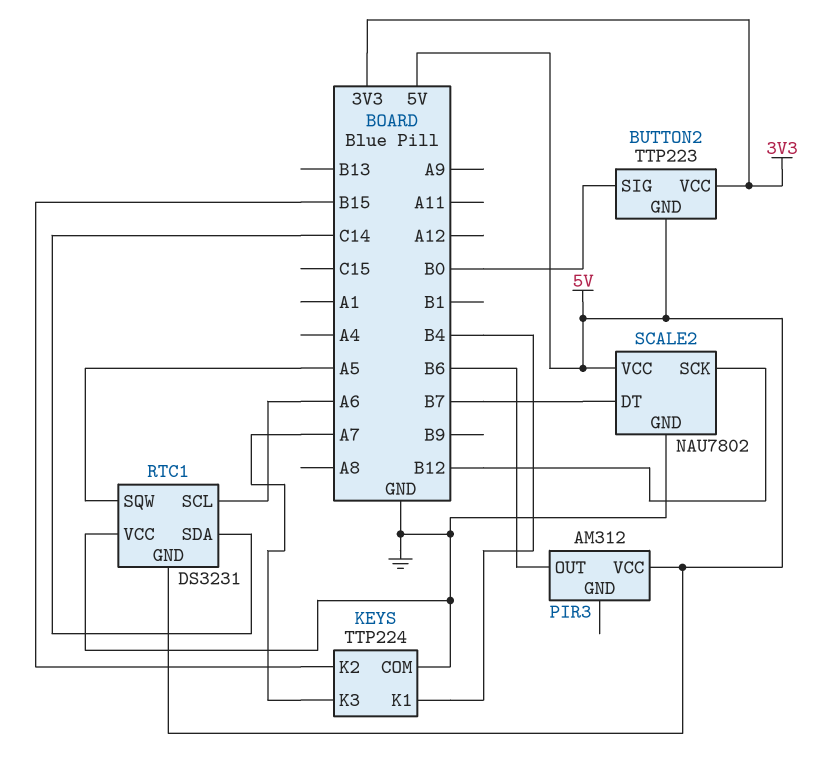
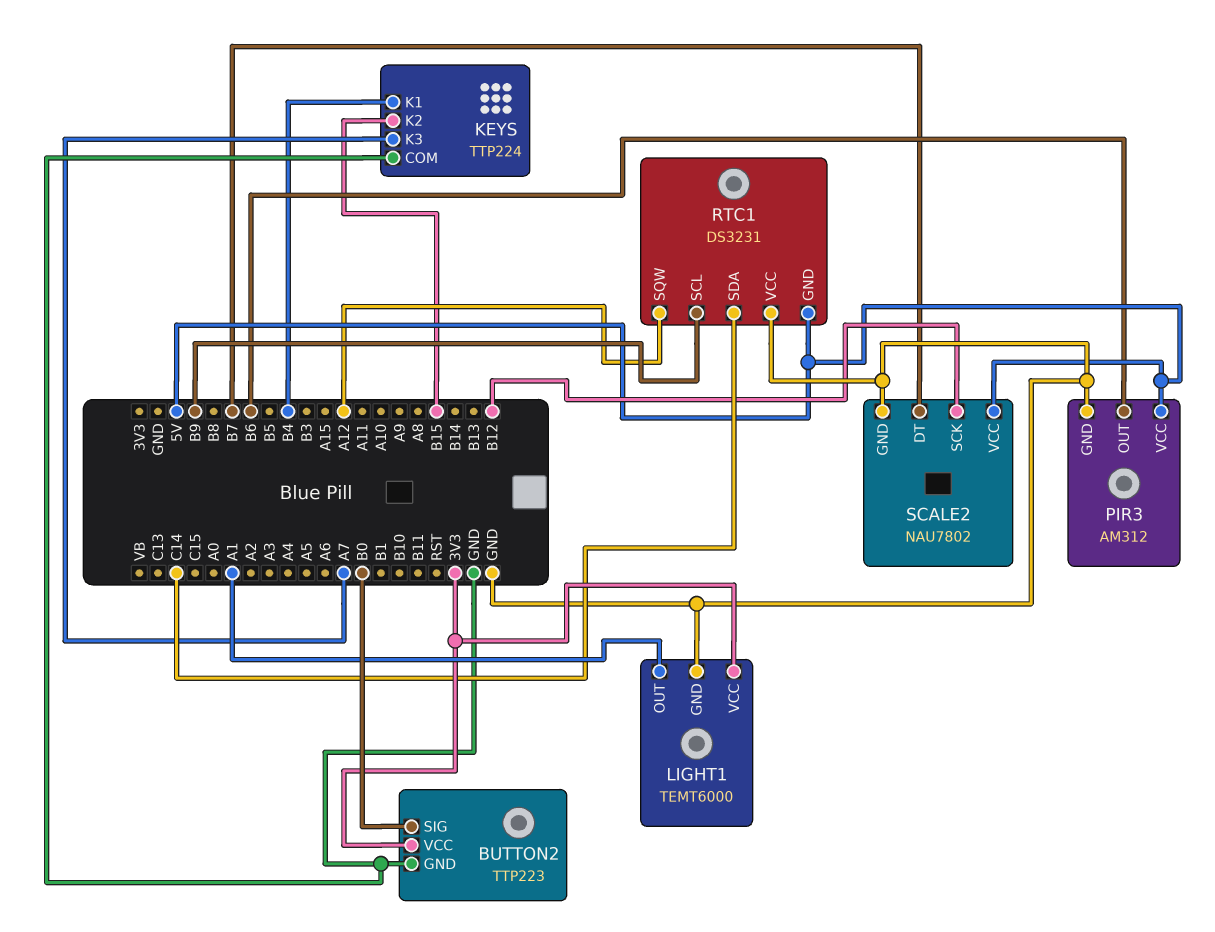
BUTTON2 pin GND: 5V -> GND
LIGHT1: none -> TEMT6000
LIGHT1 pin GND: none -> GND
LIGHT1 pin OUT: none -> A1
LIGHT1 pin VCC: none -> 3V3
PIR3 pin GND: none -> GND
RTC1 pin SCL: A6 -> B9
RTC1 pin SQW: A5 -> A12

